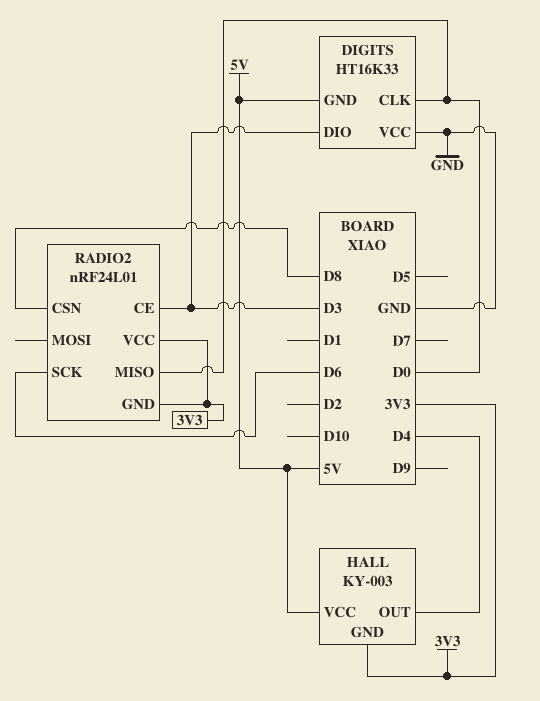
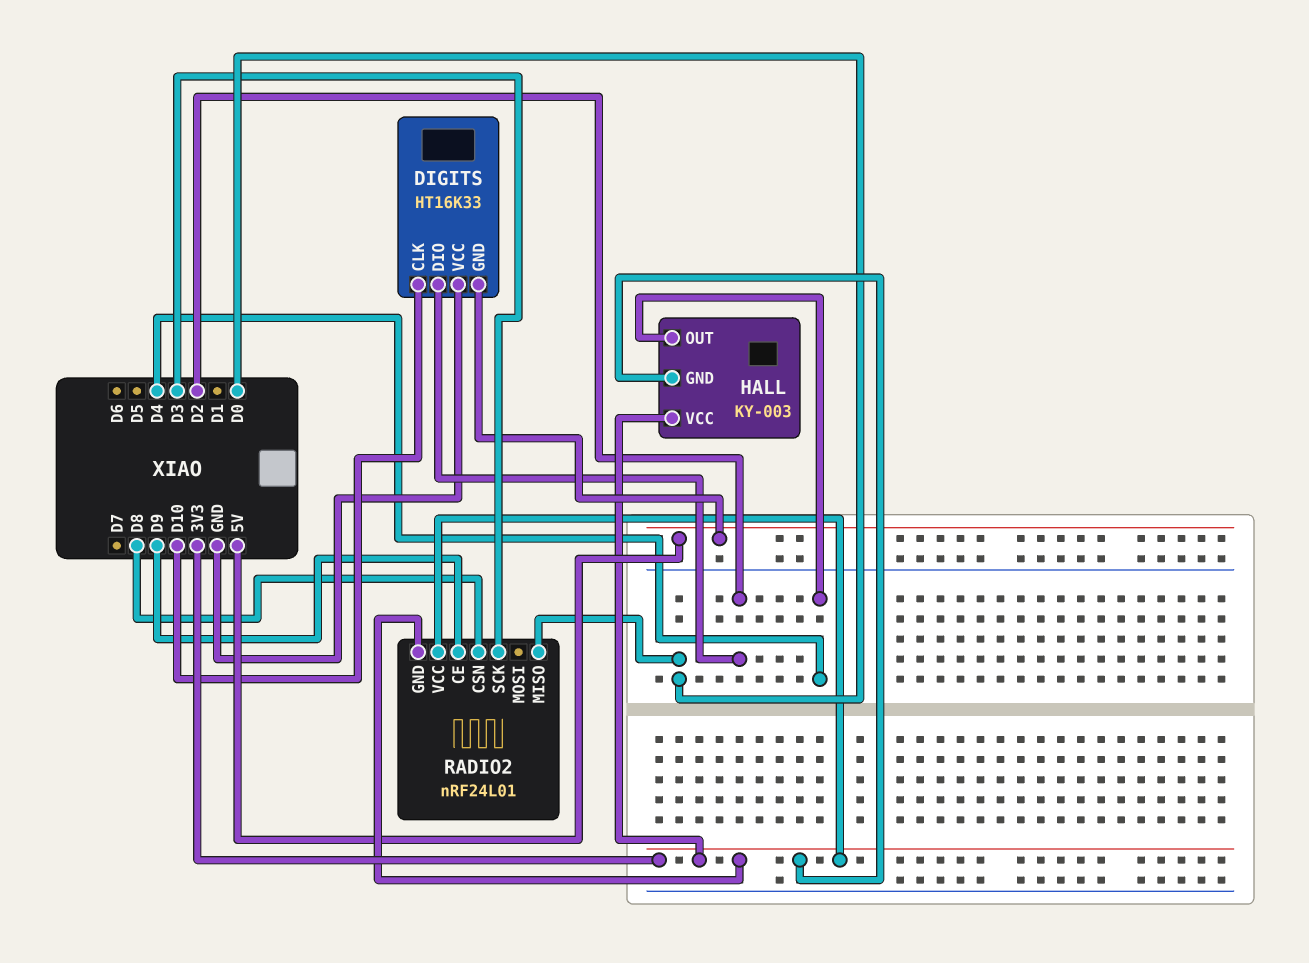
DIGITS pin CLK: D0 -> D10
DIGITS pin DIO: D3 -> D2
HALL pin VCC: 5V -> 3V3
RADIO2 pin CE: D3 -> D9
RADIO2 pin SCK: D6 -> D3

